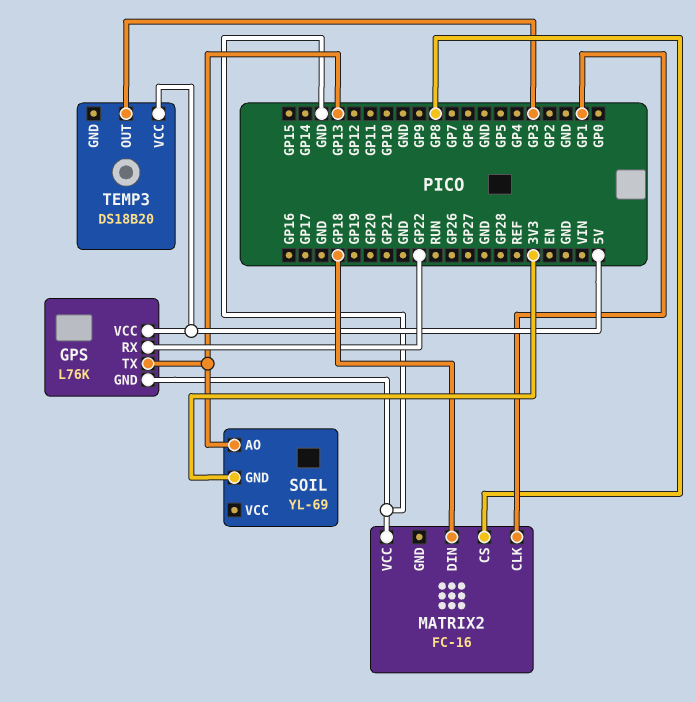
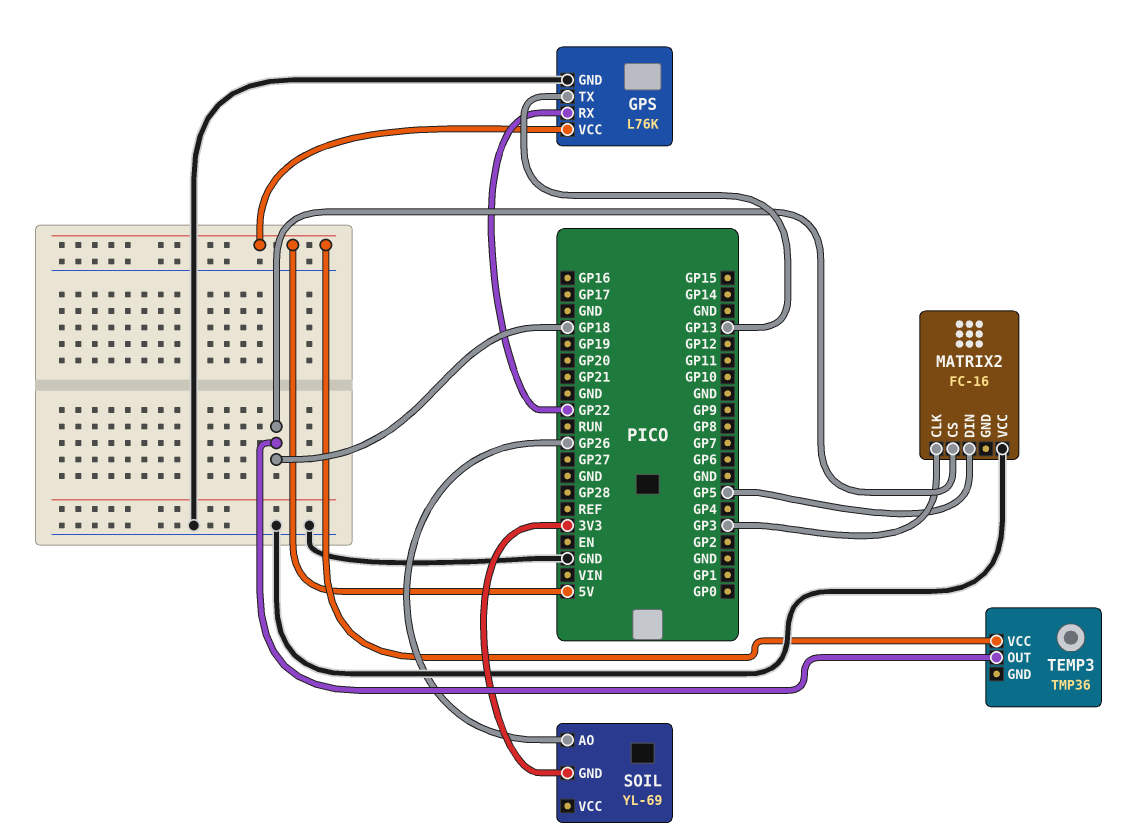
MATRIX2 pin CLK: GP1 -> GP3
MATRIX2 pin CS: GP8 -> GP18
MATRIX2 pin DIN: GP18 -> GP5
SOIL pin AO: GP13 -> GP26
TEMP3: DS18B20 -> TMP36
TEMP3 pin OUT: GP3 -> GP18

